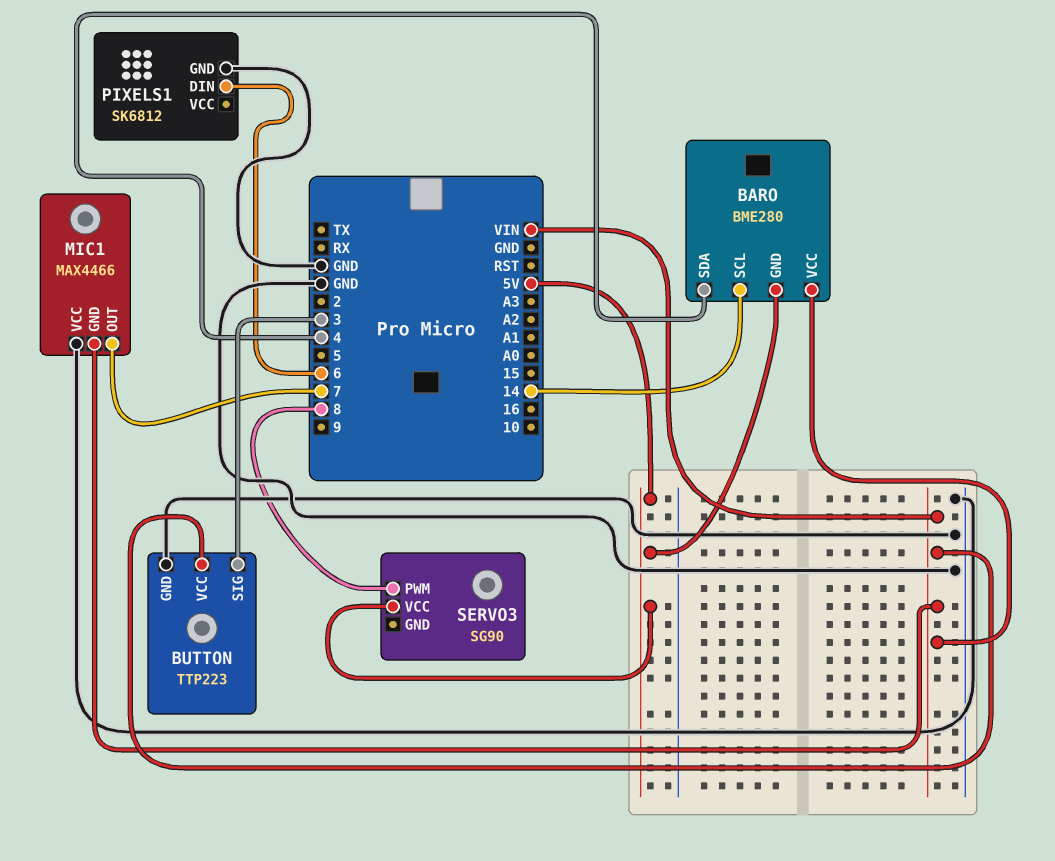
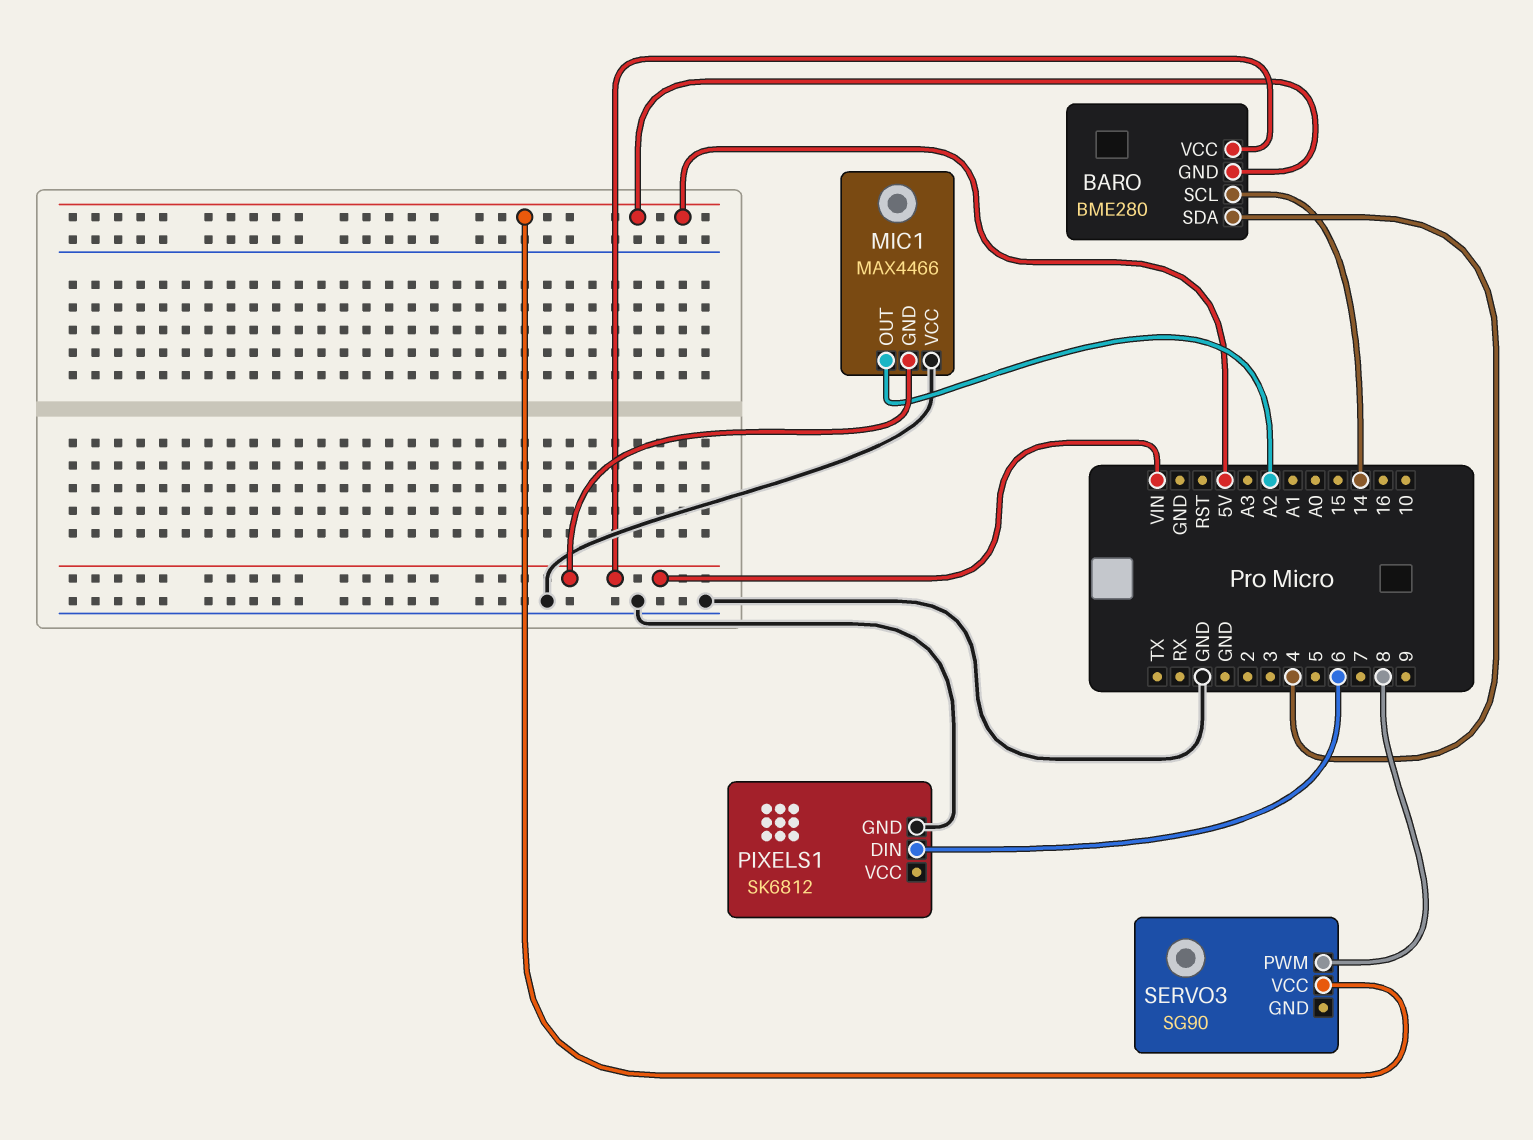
BUTTON: TTP223 -> none
BUTTON pin GND: GND -> none
BUTTON pin SIG: 3 -> none
BUTTON pin VCC: VIN -> none
MIC1 pin OUT: 7 -> A2

